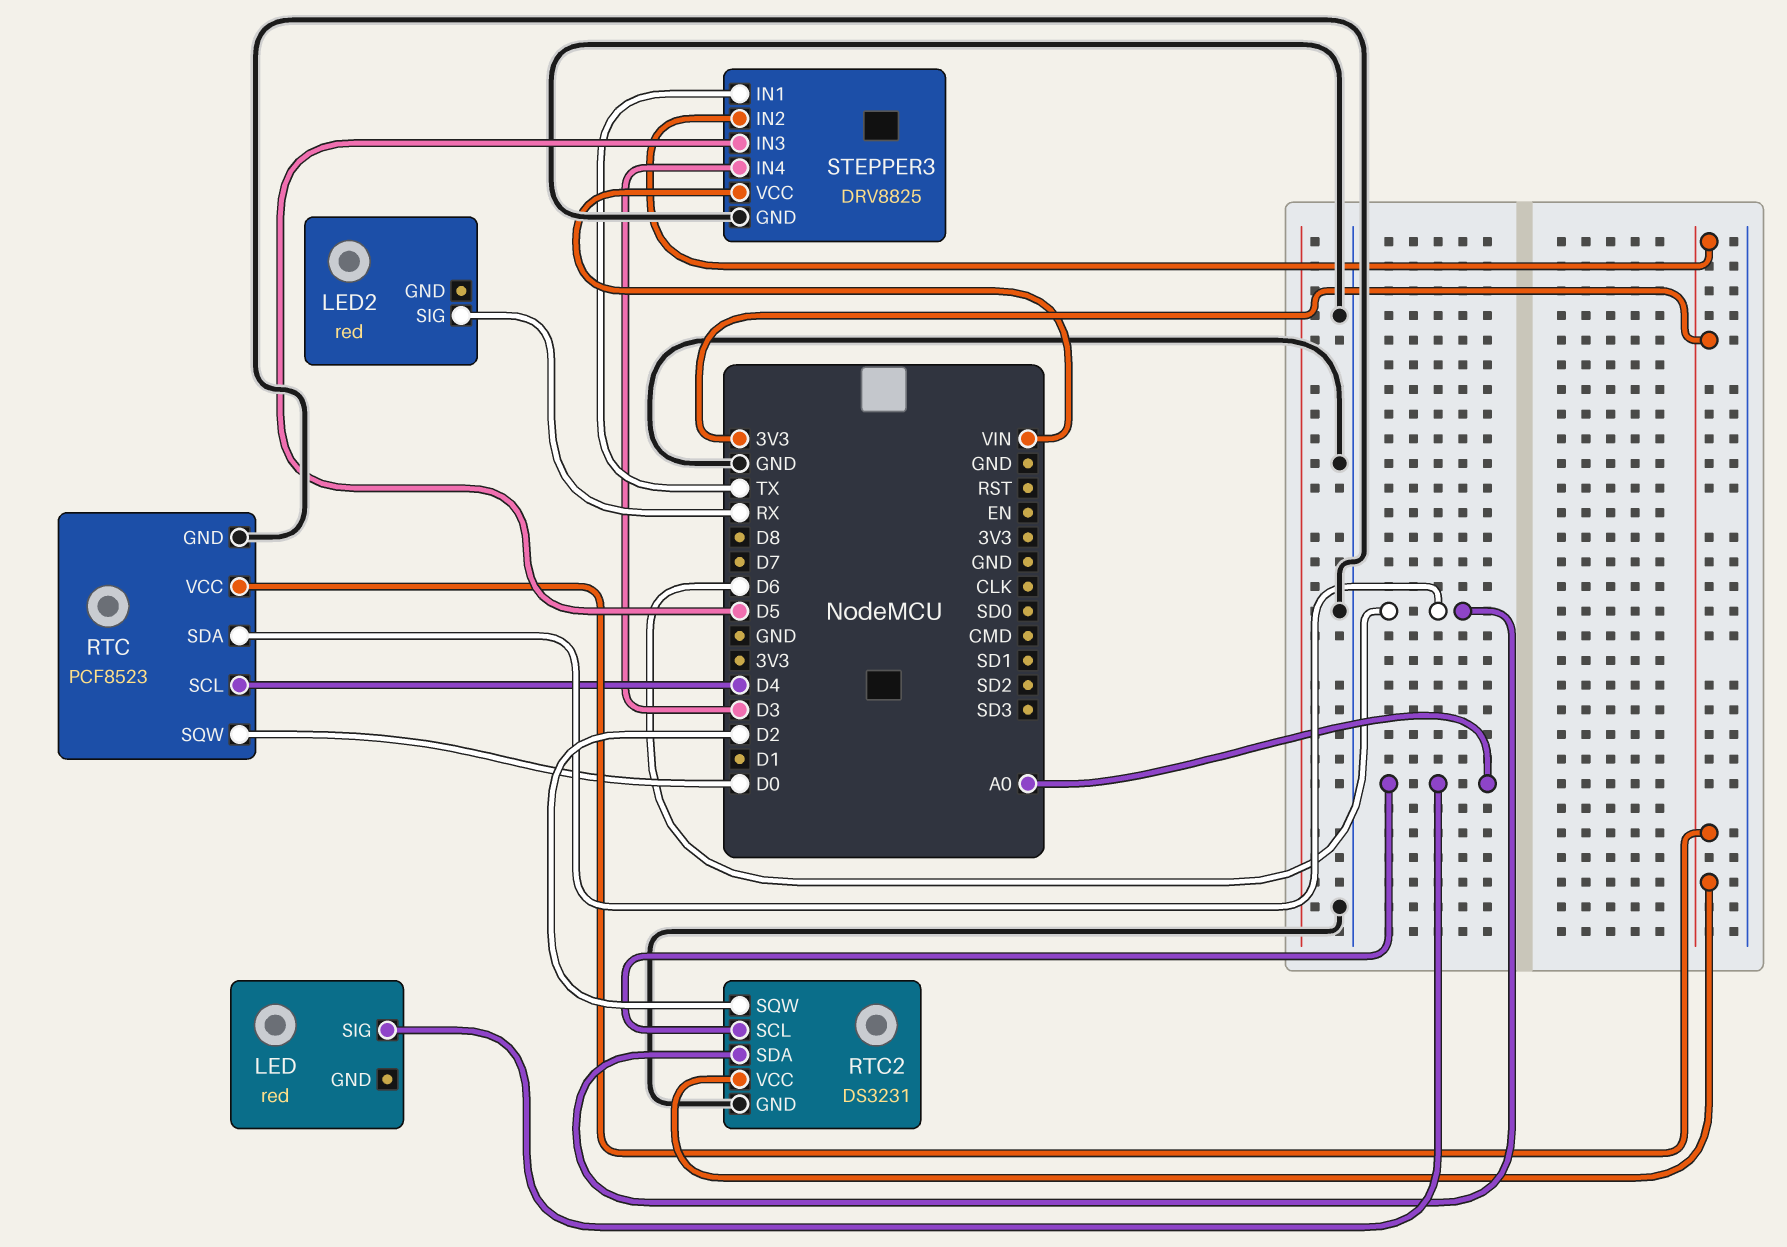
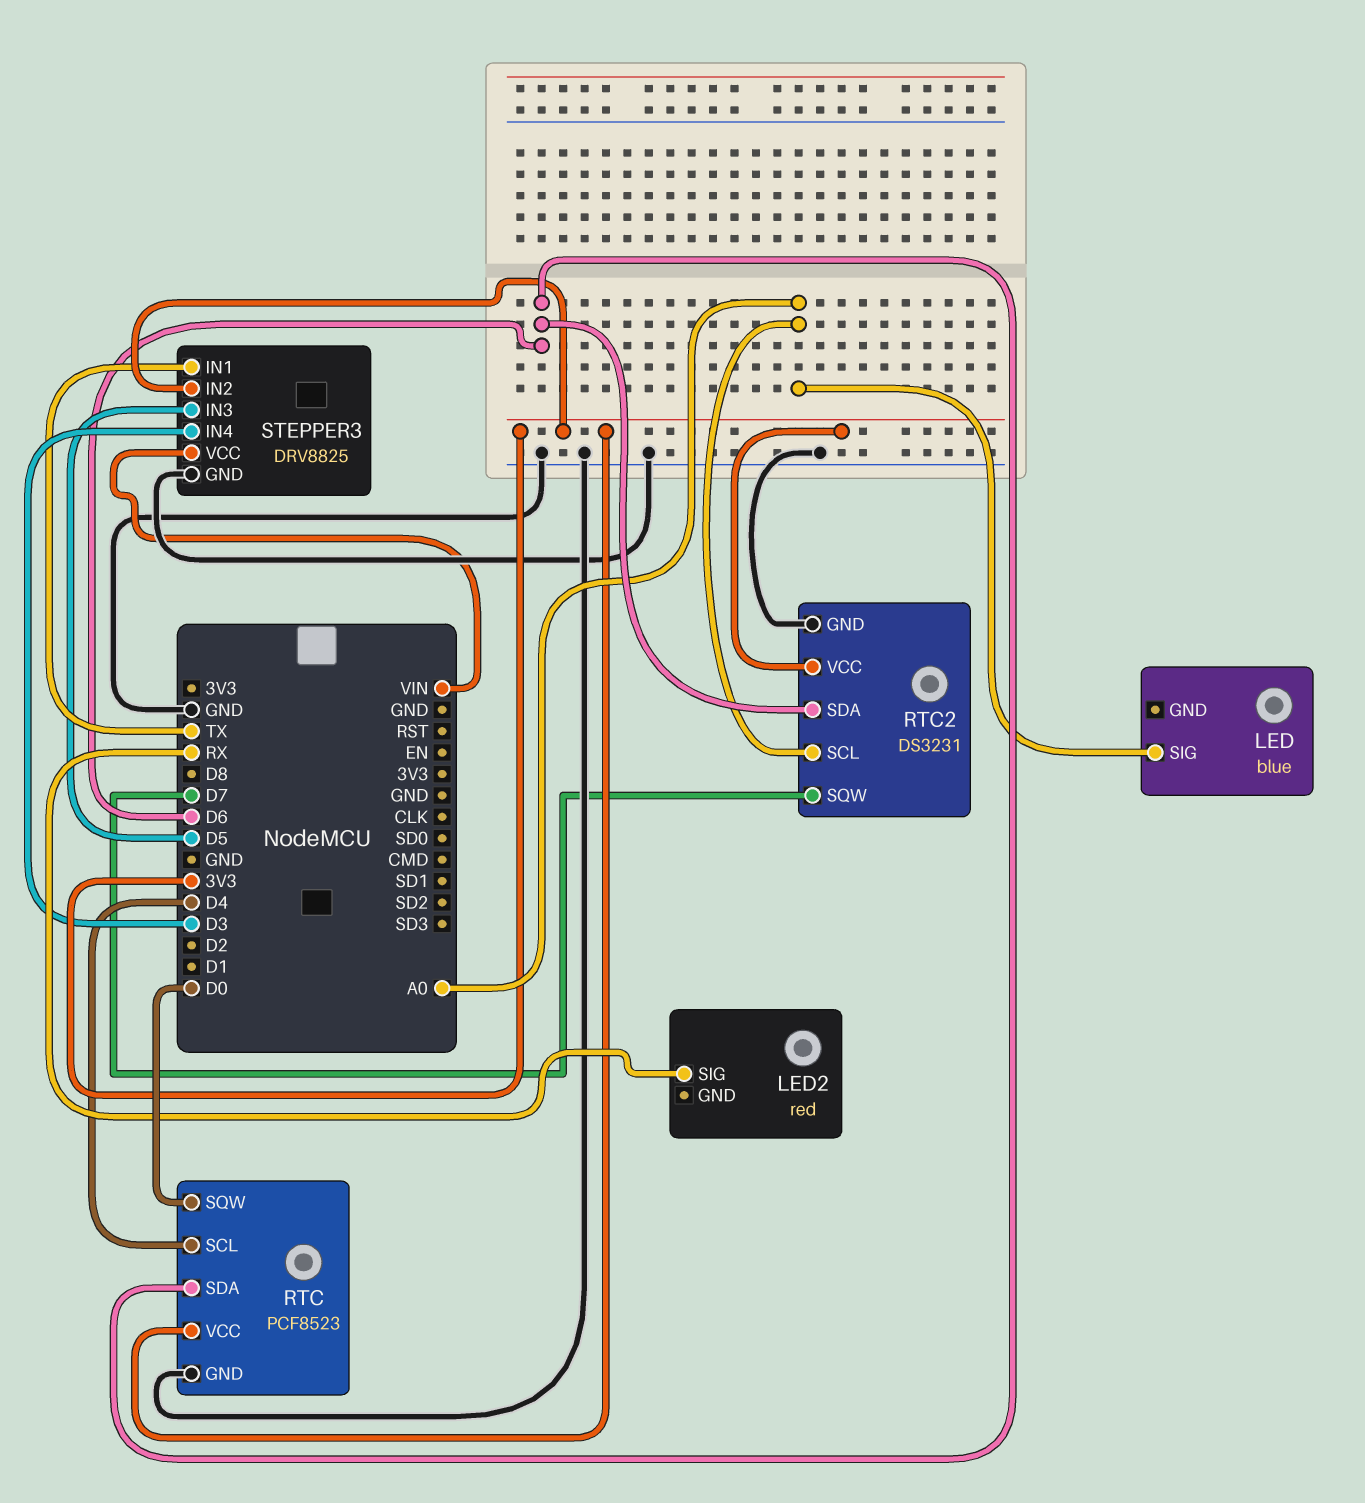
LED: red -> blue
RTC2 pin SQW: D2 -> D7

